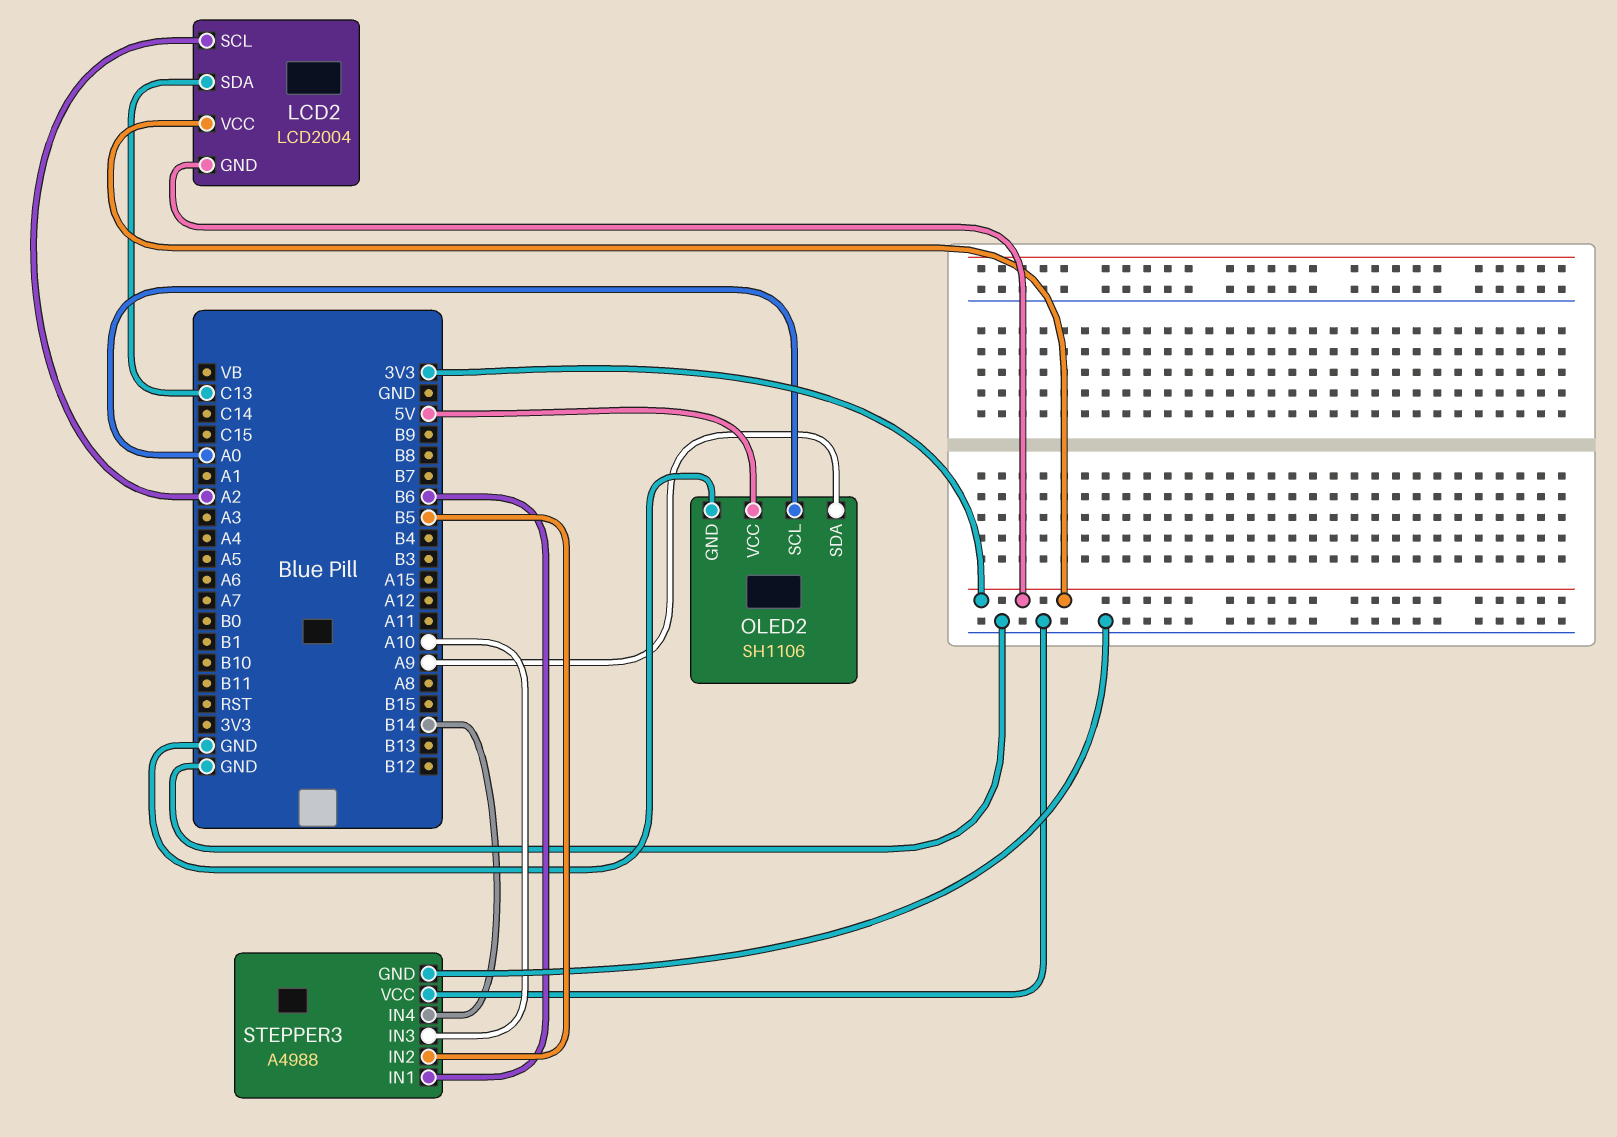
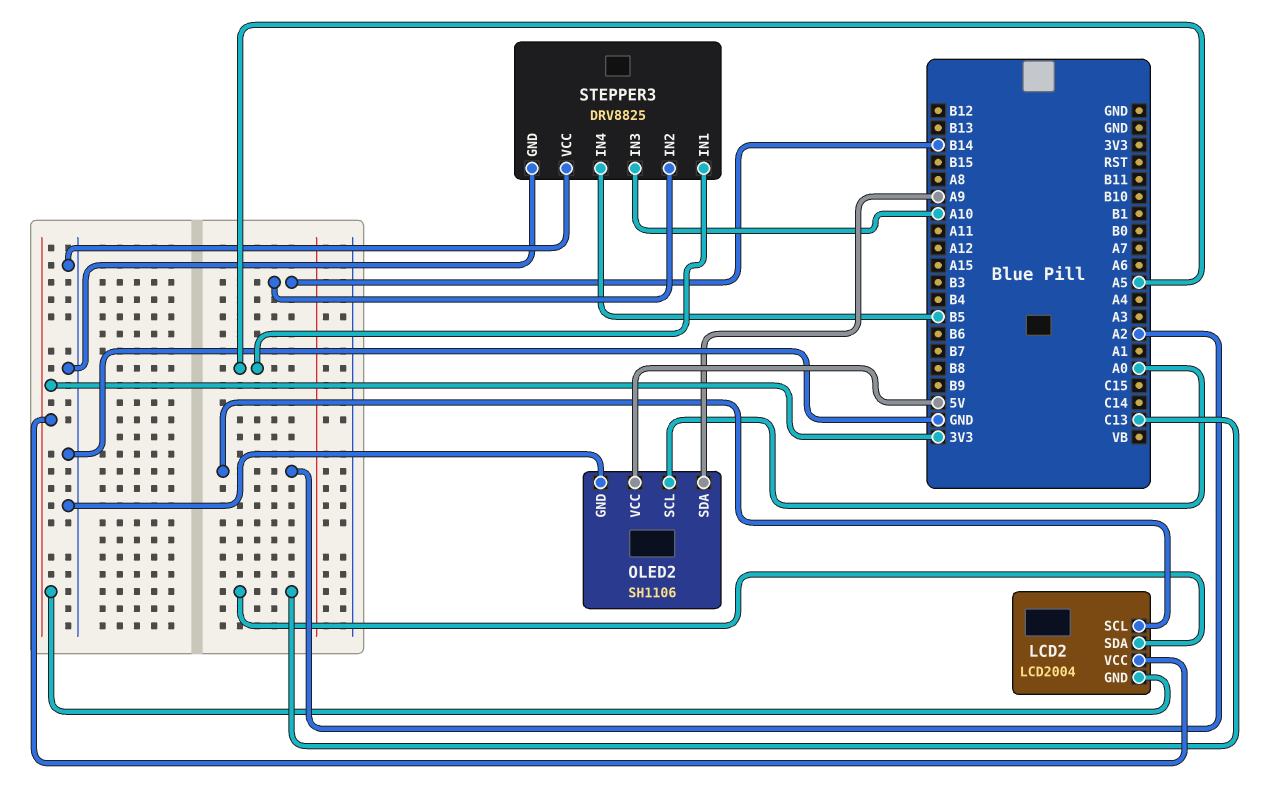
STEPPER3: A4988 -> DRV8825
STEPPER3 pin IN1: B6 -> A5
STEPPER3 pin IN2: B5 -> B14
STEPPER3 pin IN4: B14 -> B5

